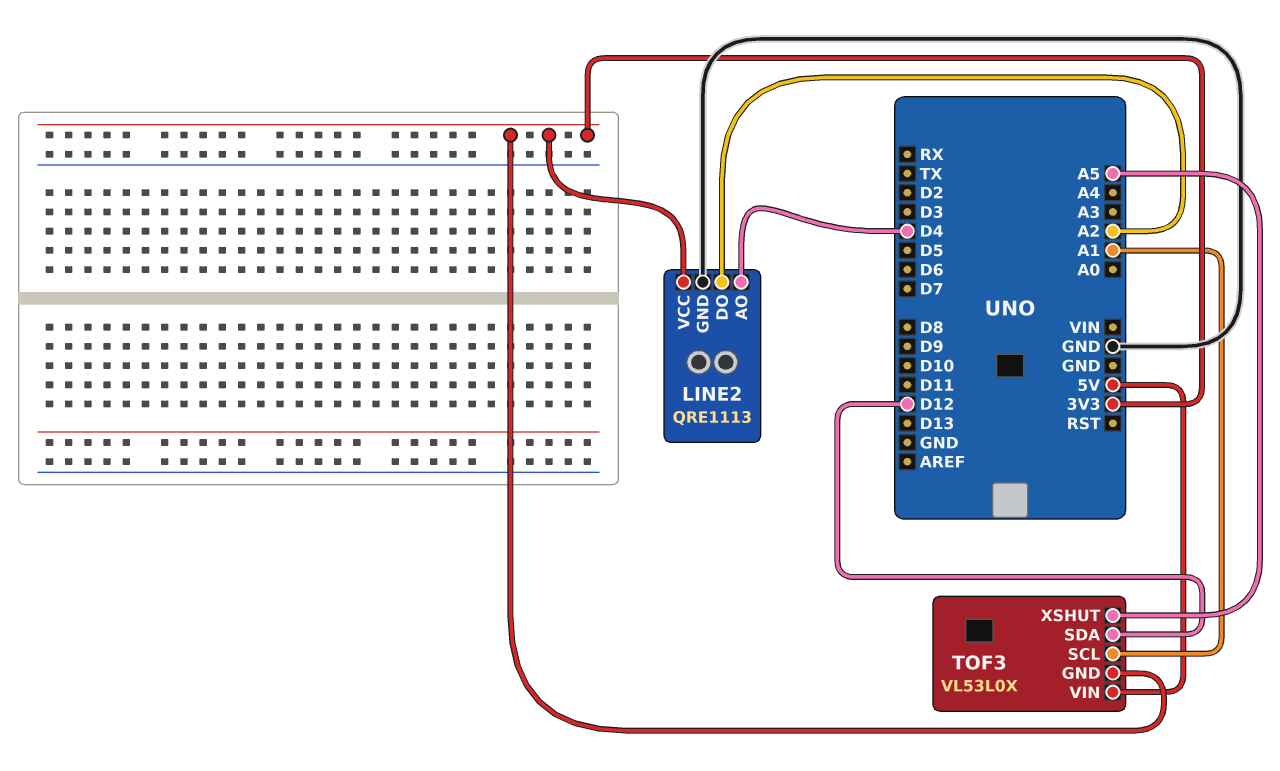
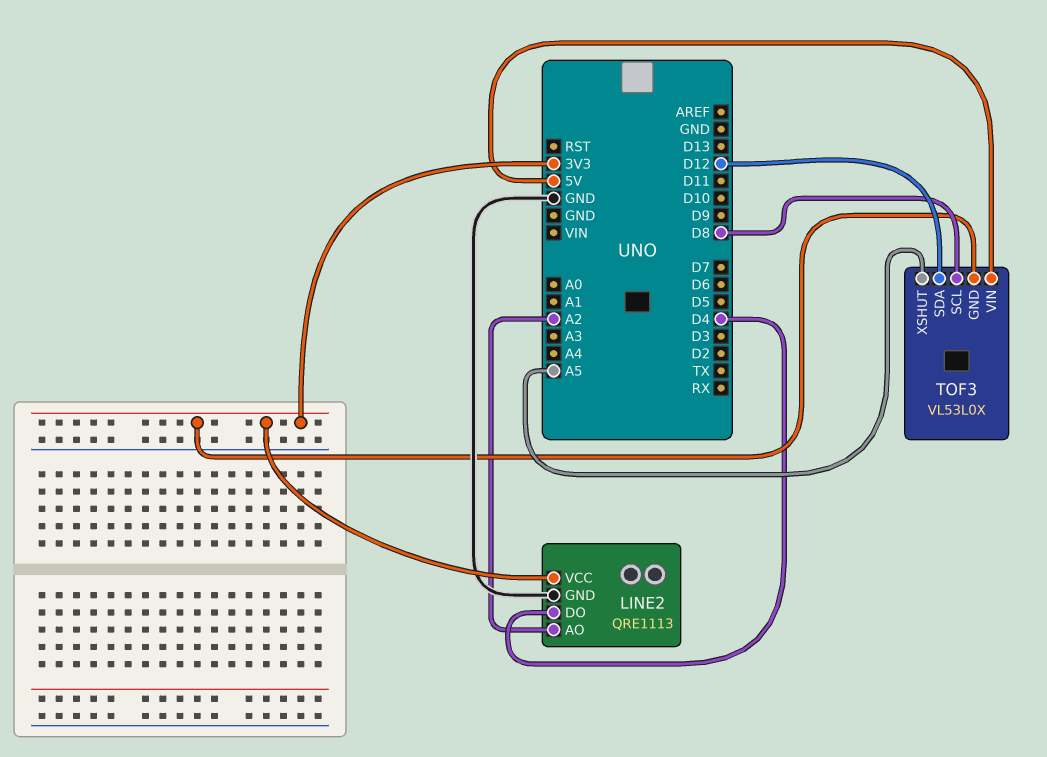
LINE2 pin AO: D4 -> A2
LINE2 pin DO: A2 -> D4
TOF3 pin SCL: A1 -> D8

